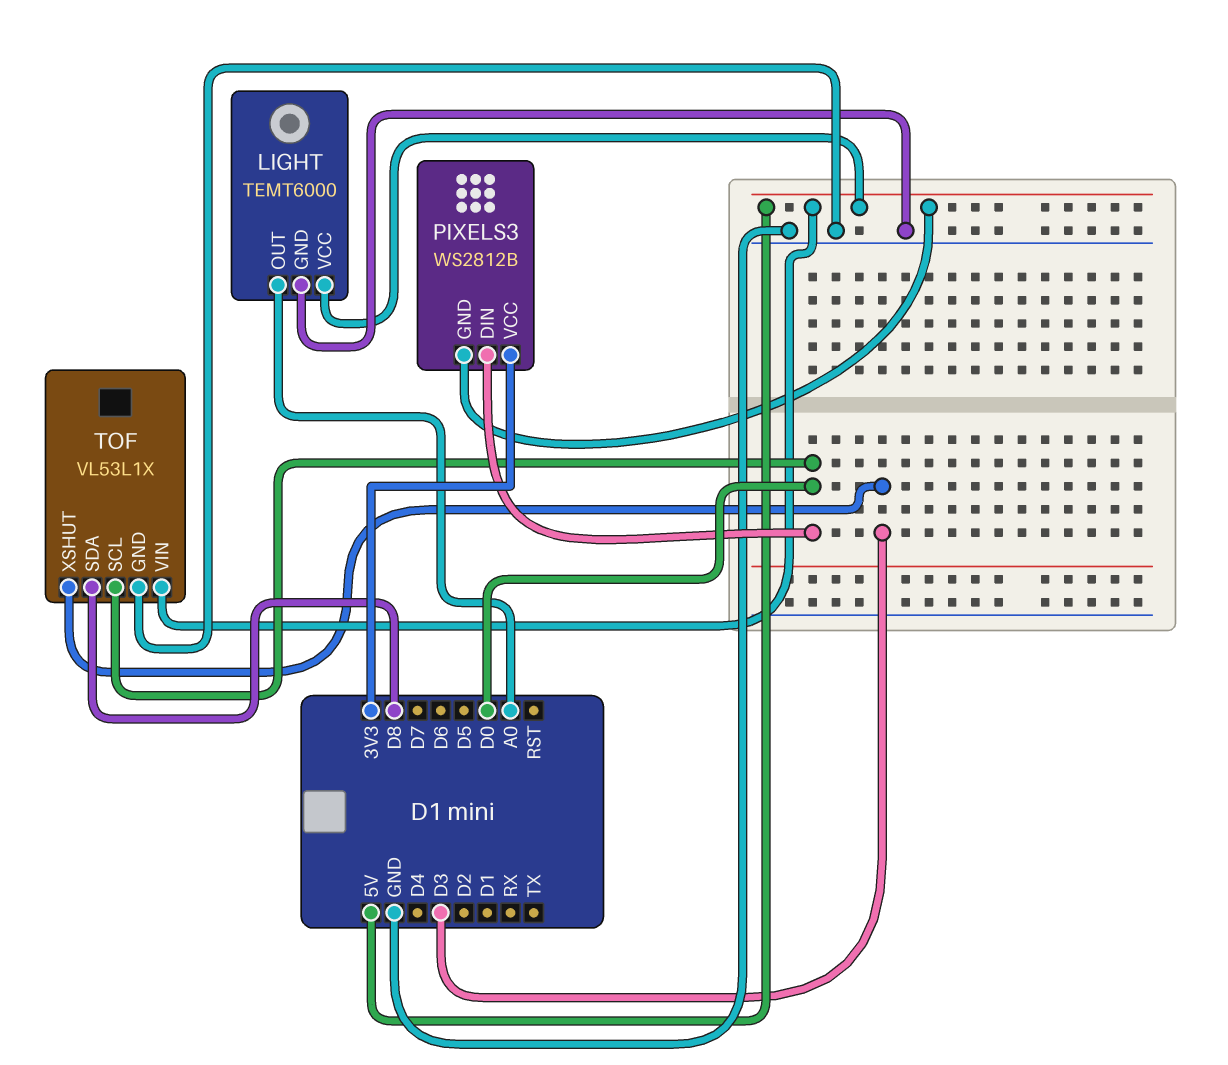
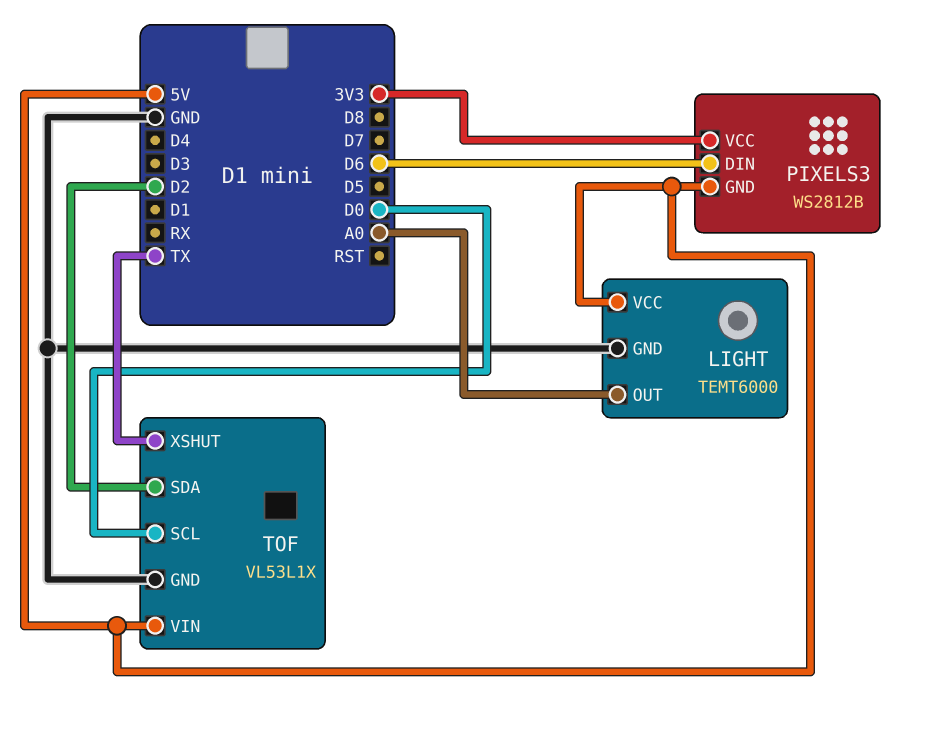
PIXELS3 pin DIN: D0 -> D6
TOF pin SDA: D8 -> D2
TOF pin XSHUT: D3 -> TX

